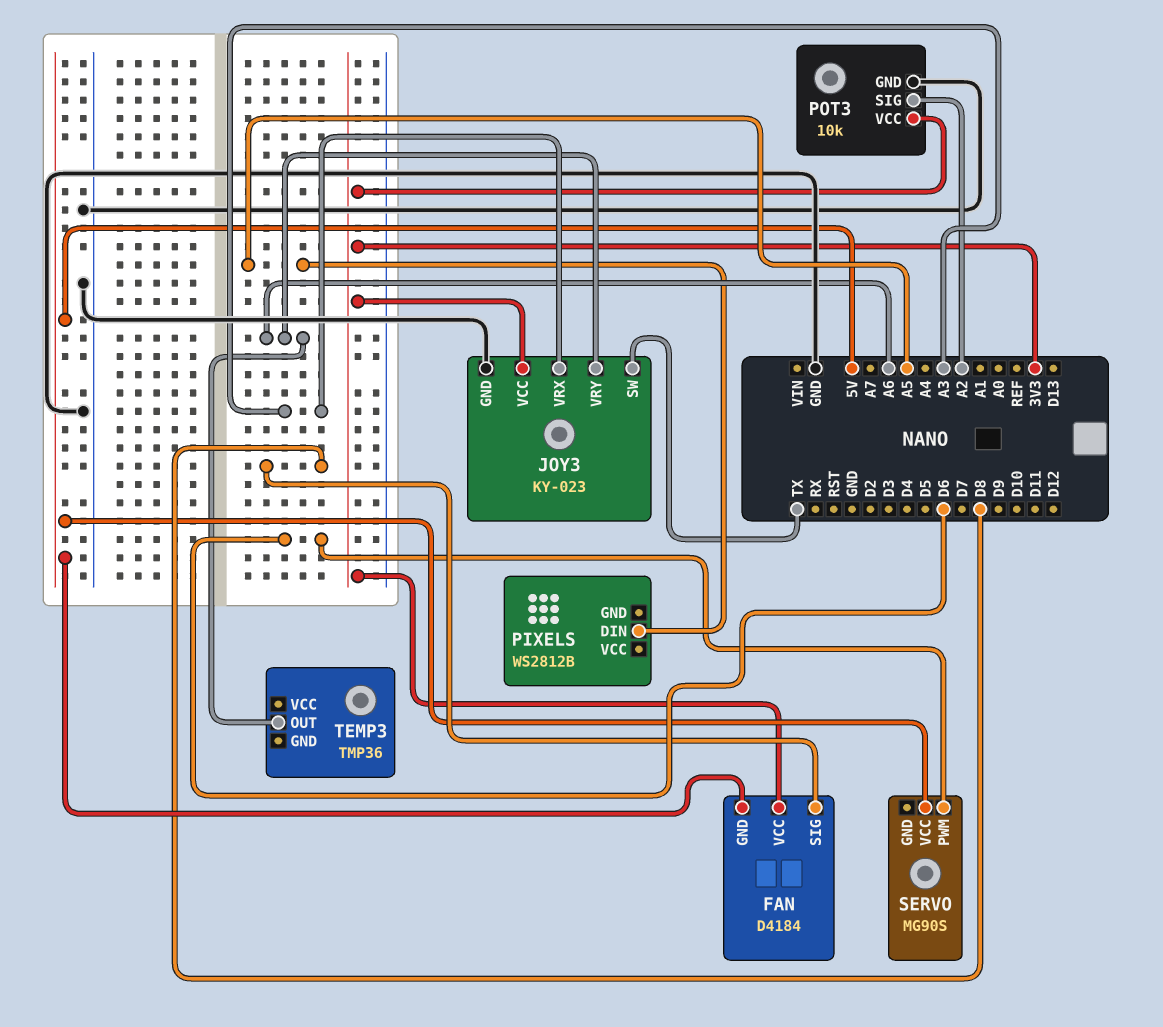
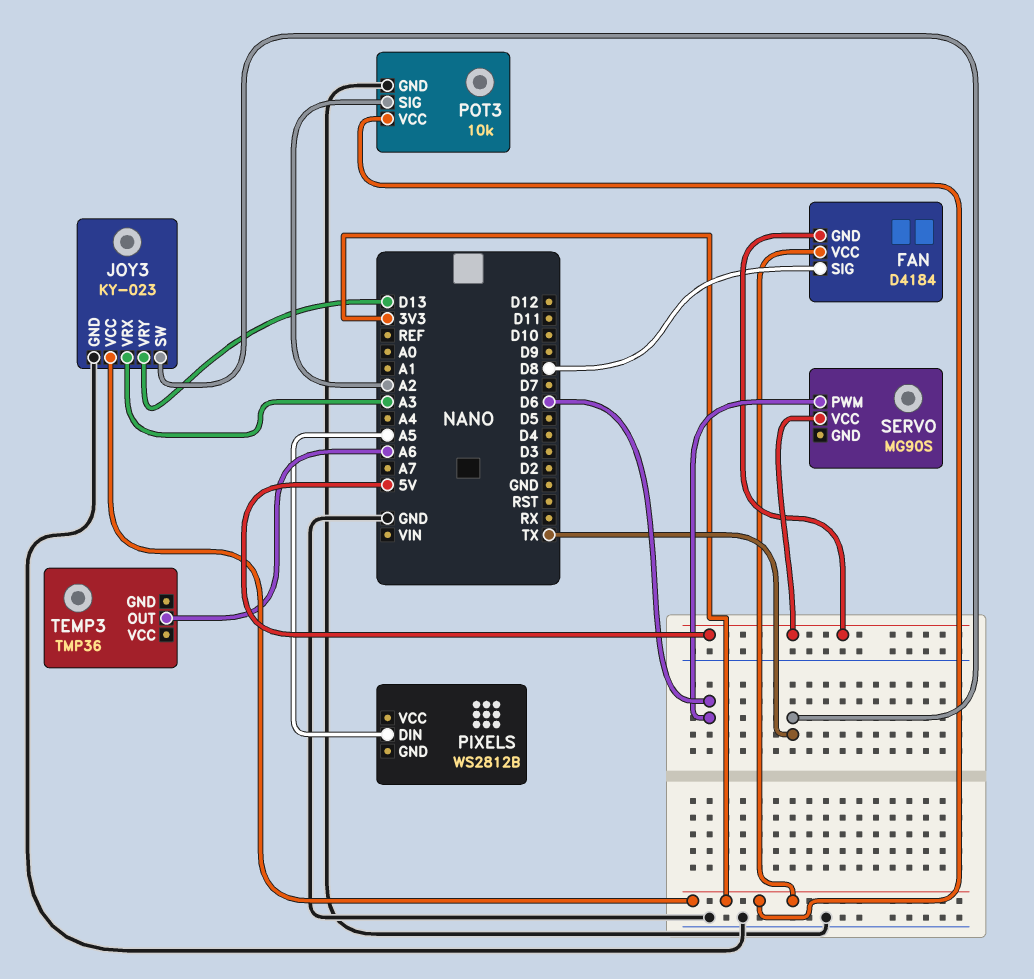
JOY3 pin VRY: A6 -> D13

